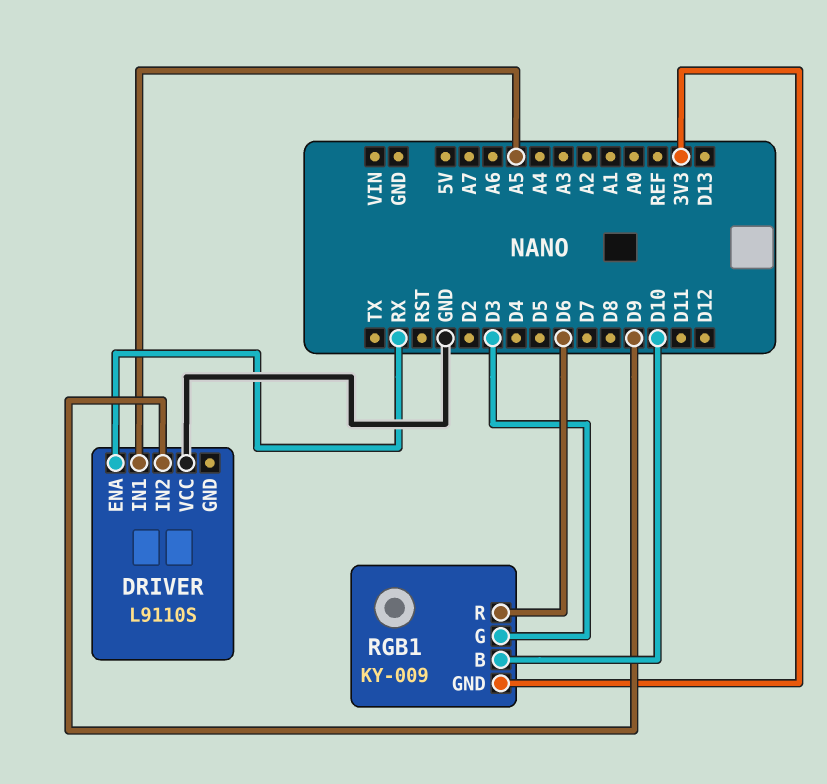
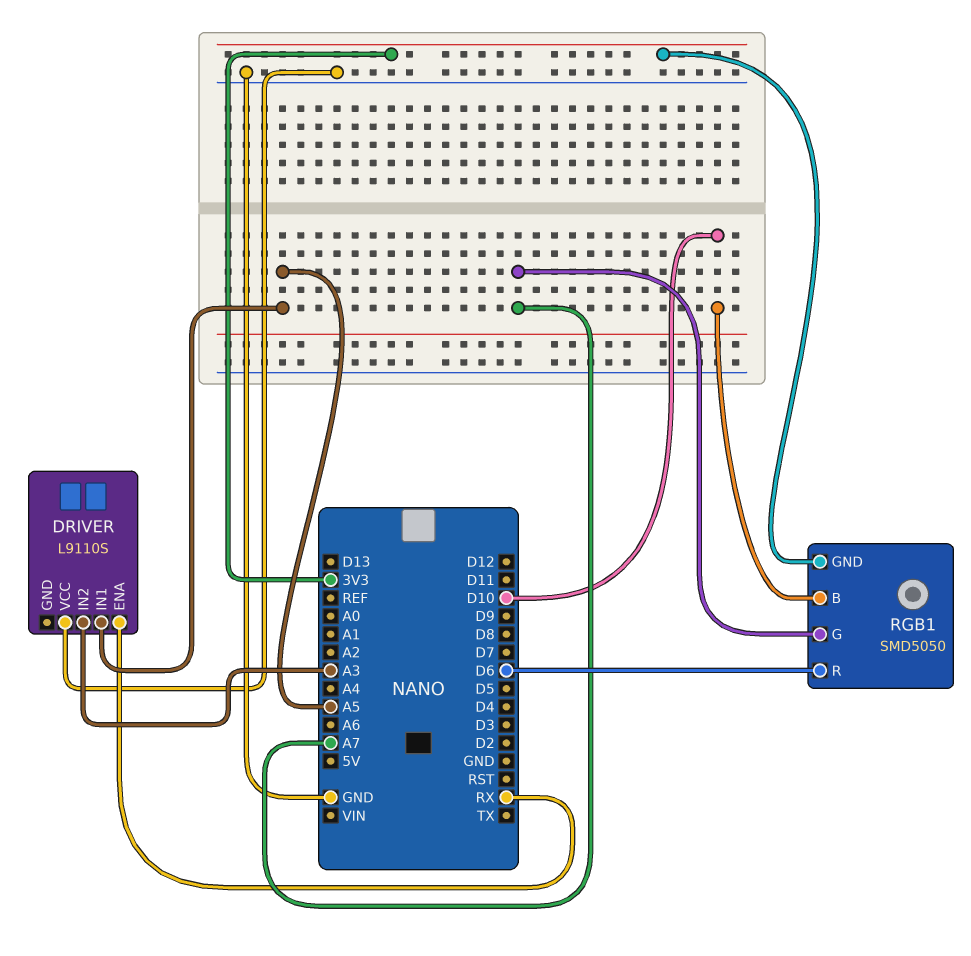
DRIVER pin IN2: D9 -> A3
RGB1: KY-009 -> SMD5050
RGB1 pin G: D3 -> A7

